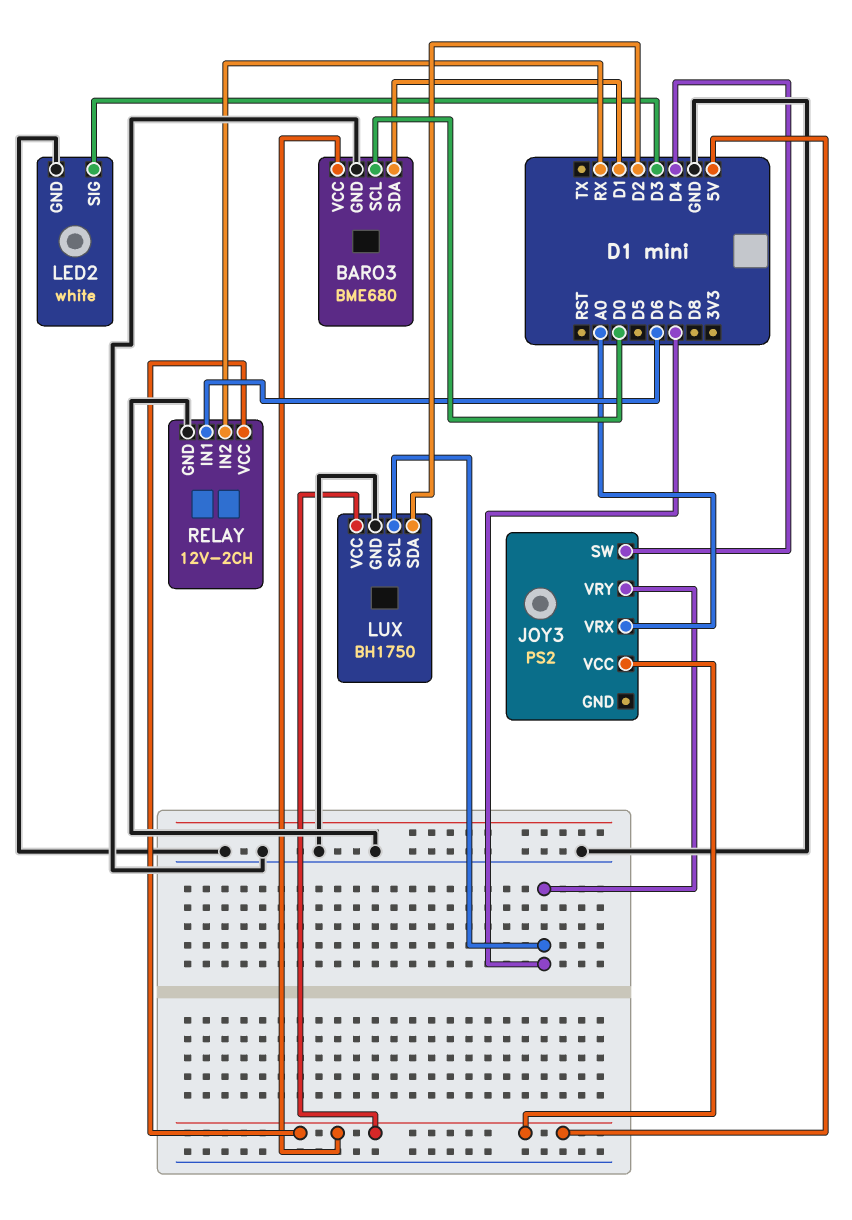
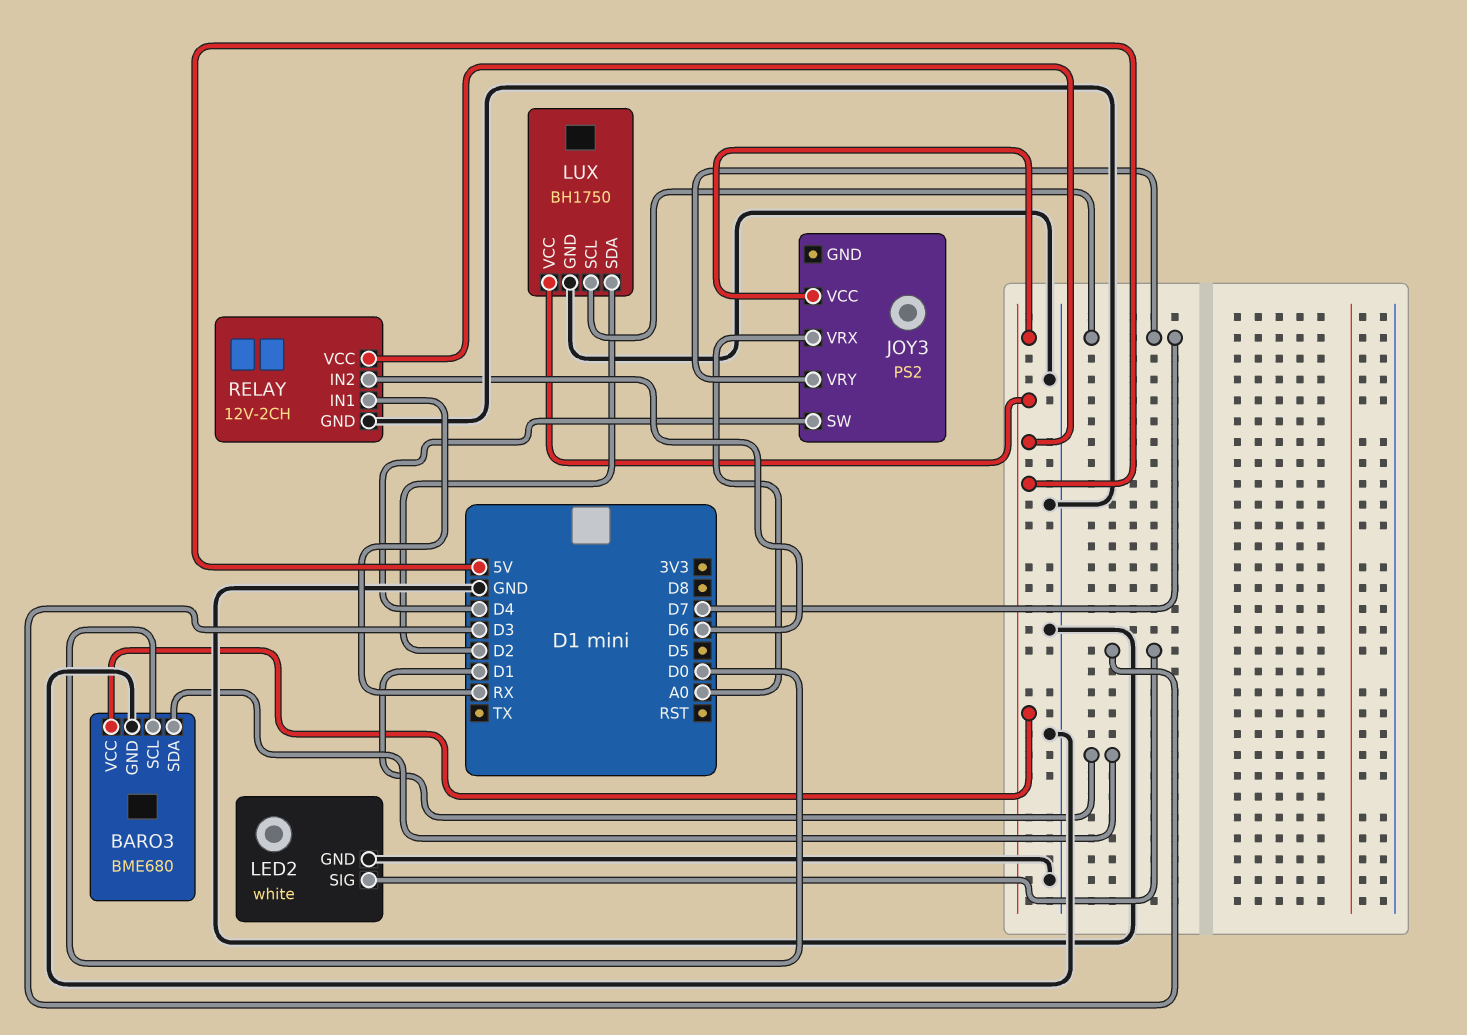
RELAY pin IN1: D6 -> RX
RELAY pin IN2: RX -> D6

